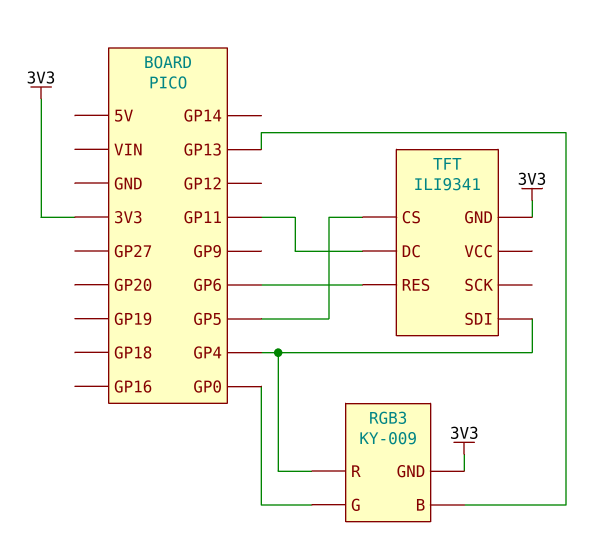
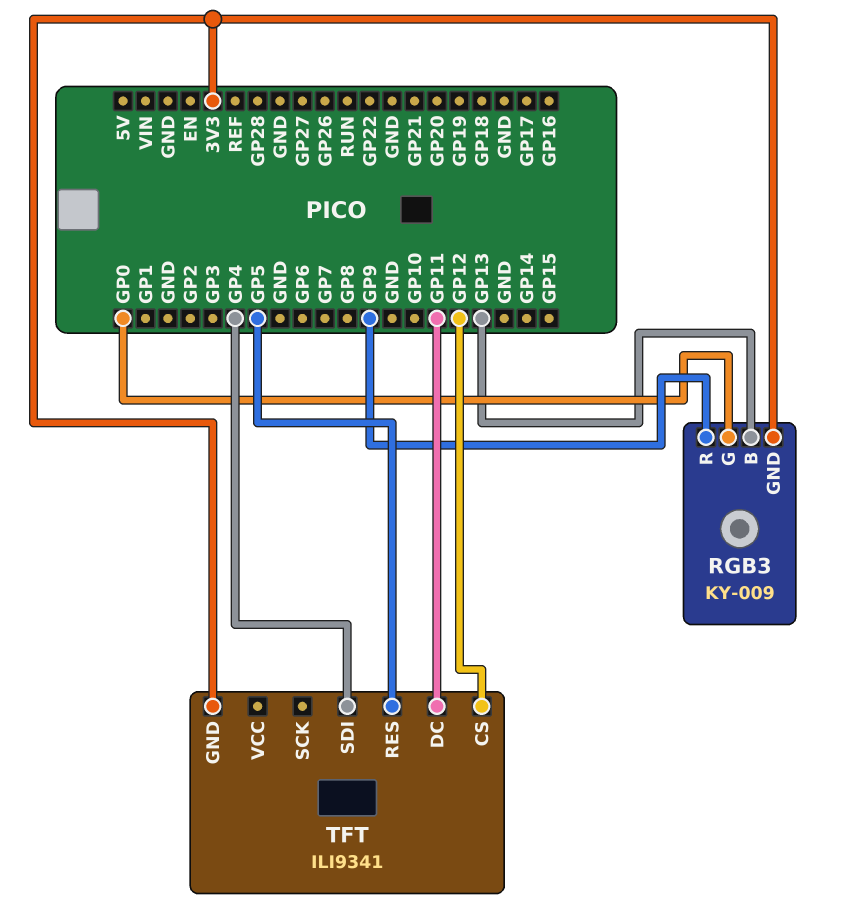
RGB3 pin R: GP4 -> GP9
TFT pin CS: GP5 -> GP12
TFT pin RES: GP6 -> GP5

